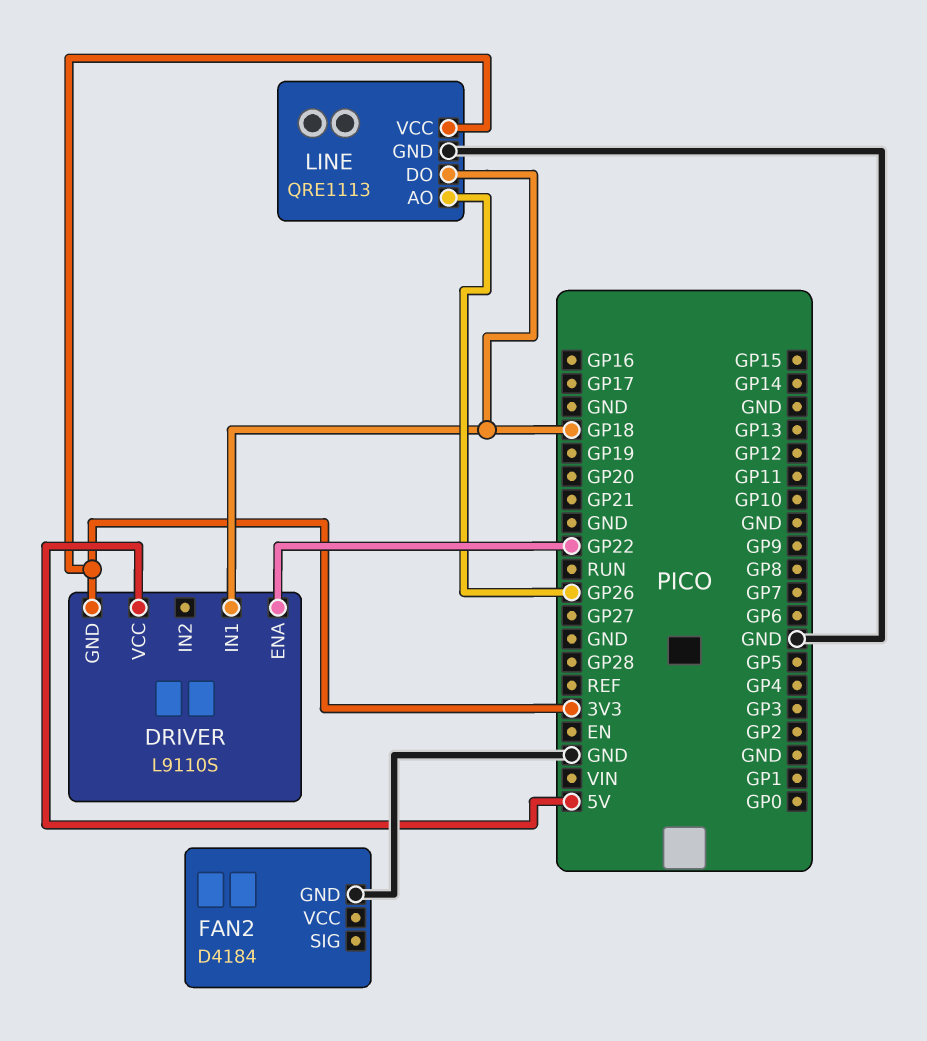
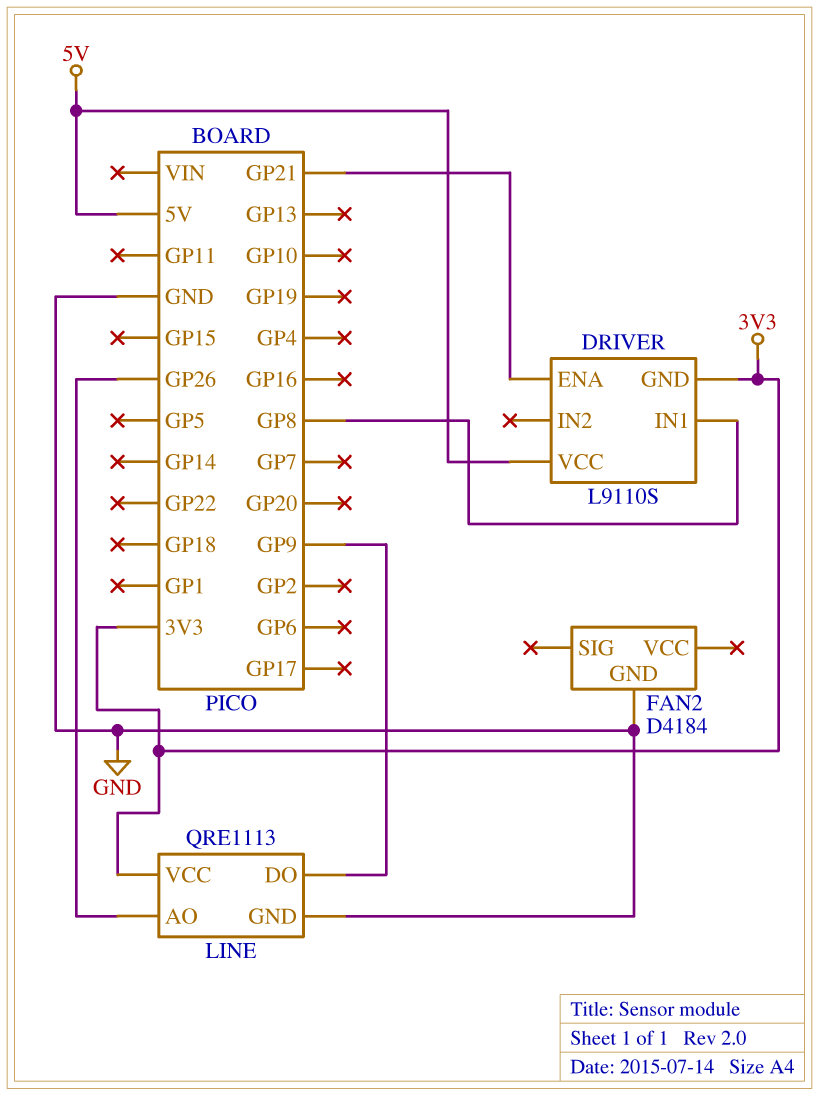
DRIVER pin ENA: GP22 -> GP21
DRIVER pin IN1: GP18 -> GP8
LINE pin DO: GP18 -> GP9

